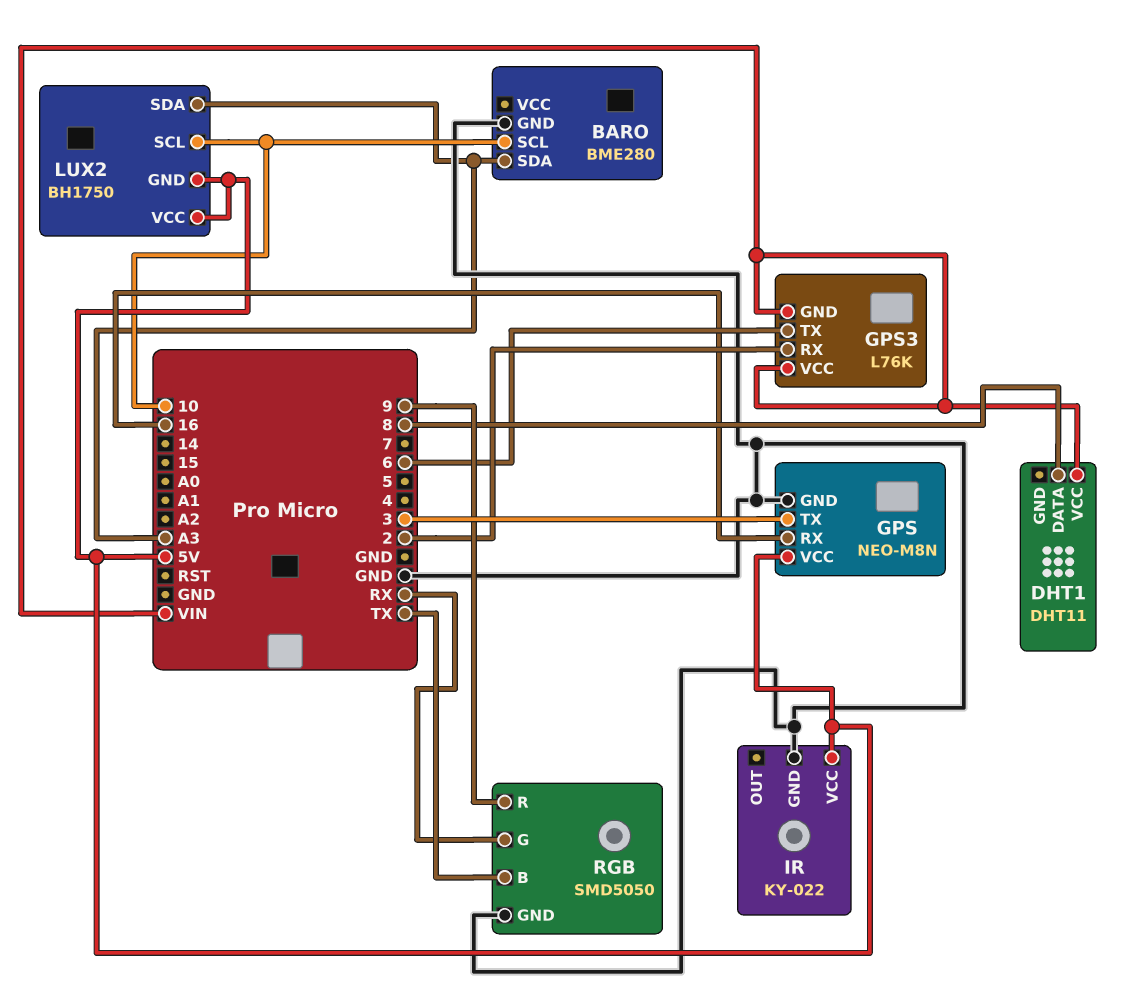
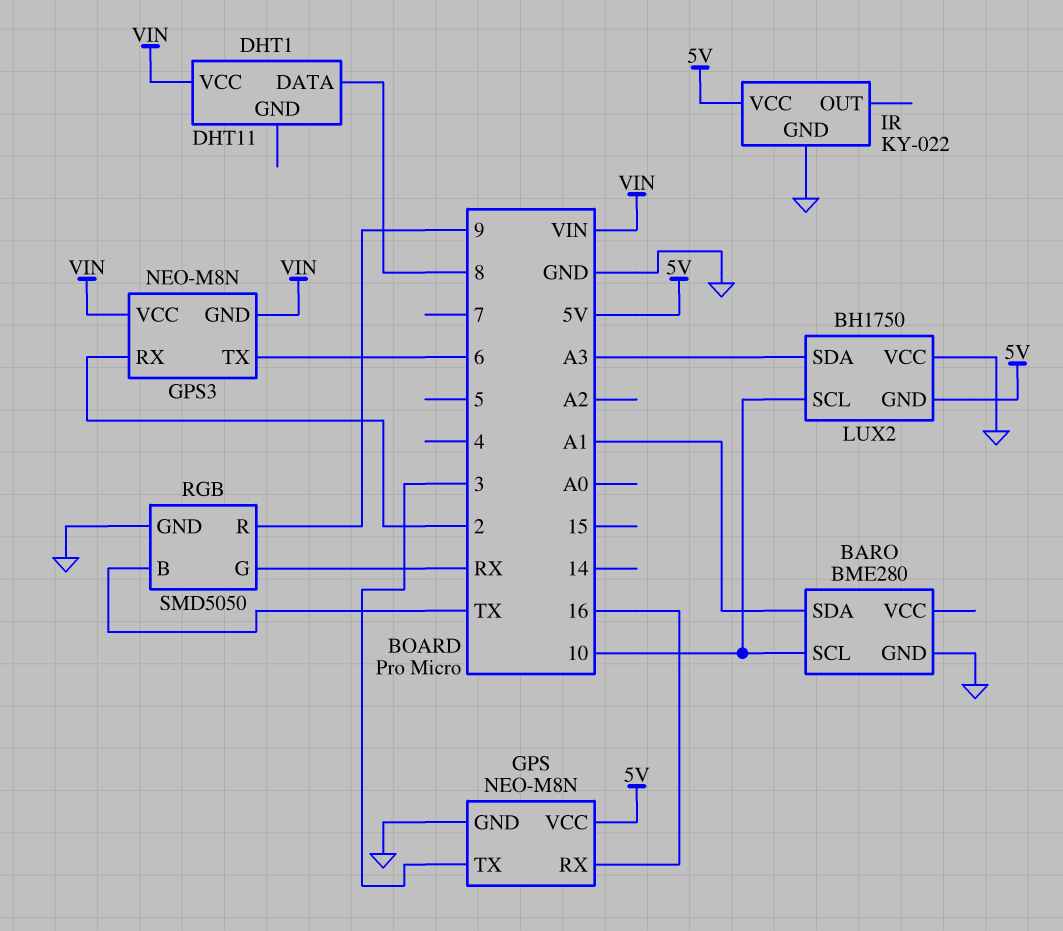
BARO pin SDA: A3 -> A1
GPS3: L76K -> NEO-M8N
LUX2 pin VCC: 5V -> GND

